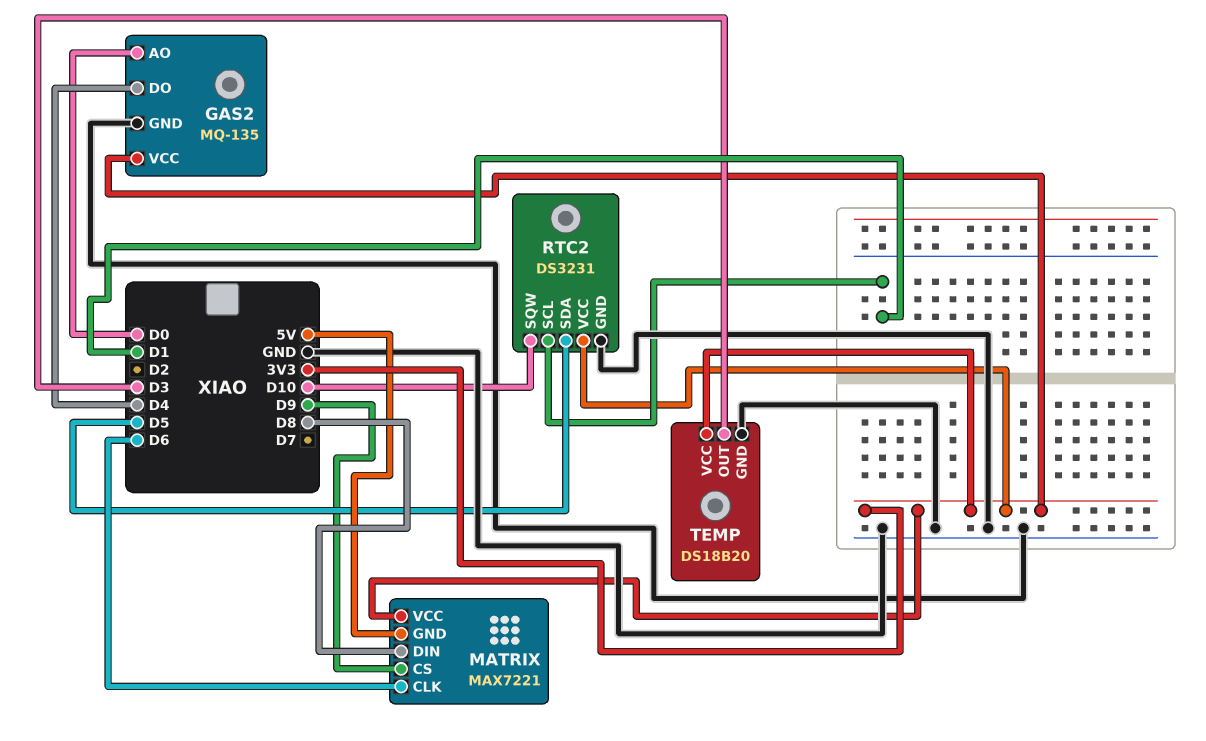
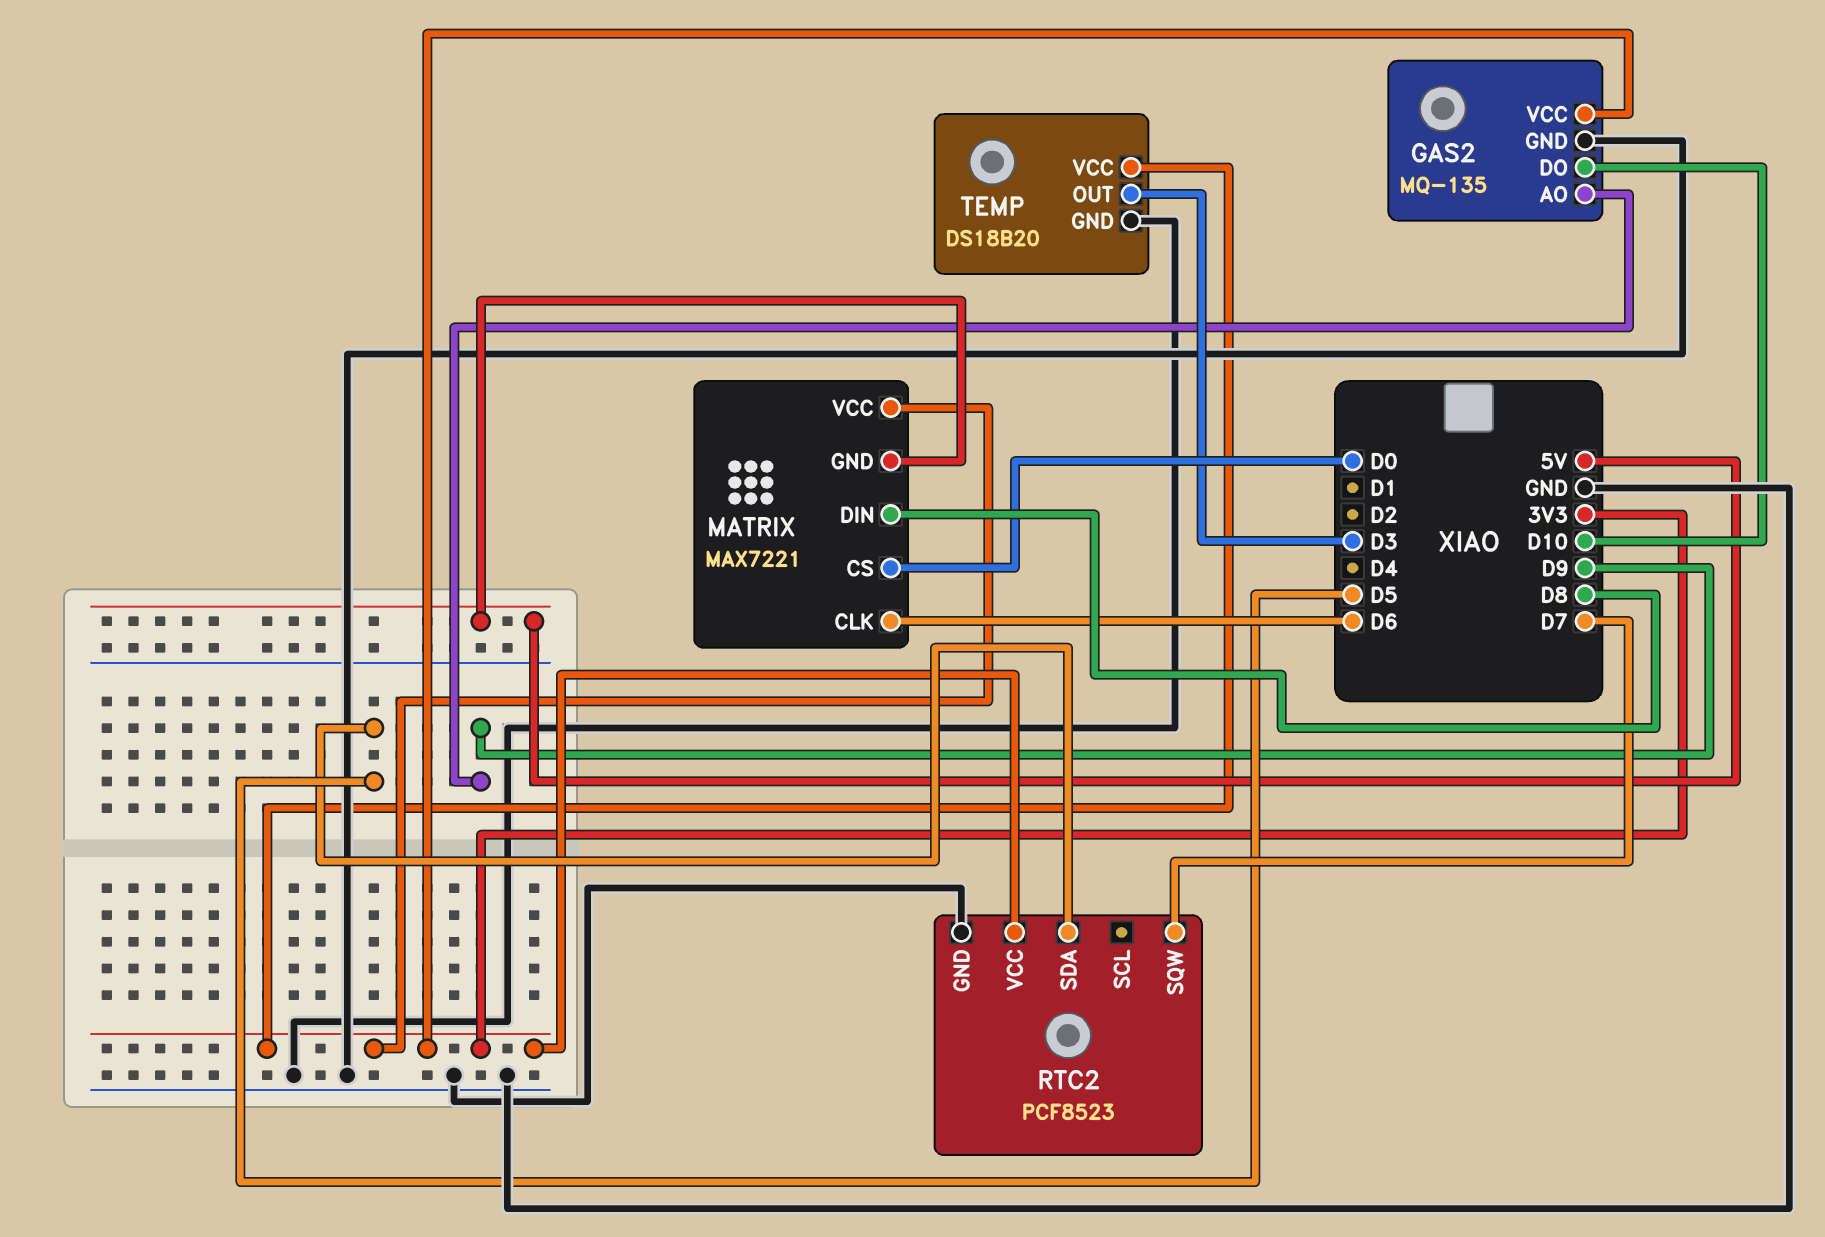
GAS2 pin AO: D0 -> D9
GAS2 pin DO: D4 -> D10
MATRIX pin CS: D9 -> D0
RTC2: DS3231 -> PCF8523
RTC2 pin SCL: D1 -> none
RTC2 pin SQW: D10 -> D7

